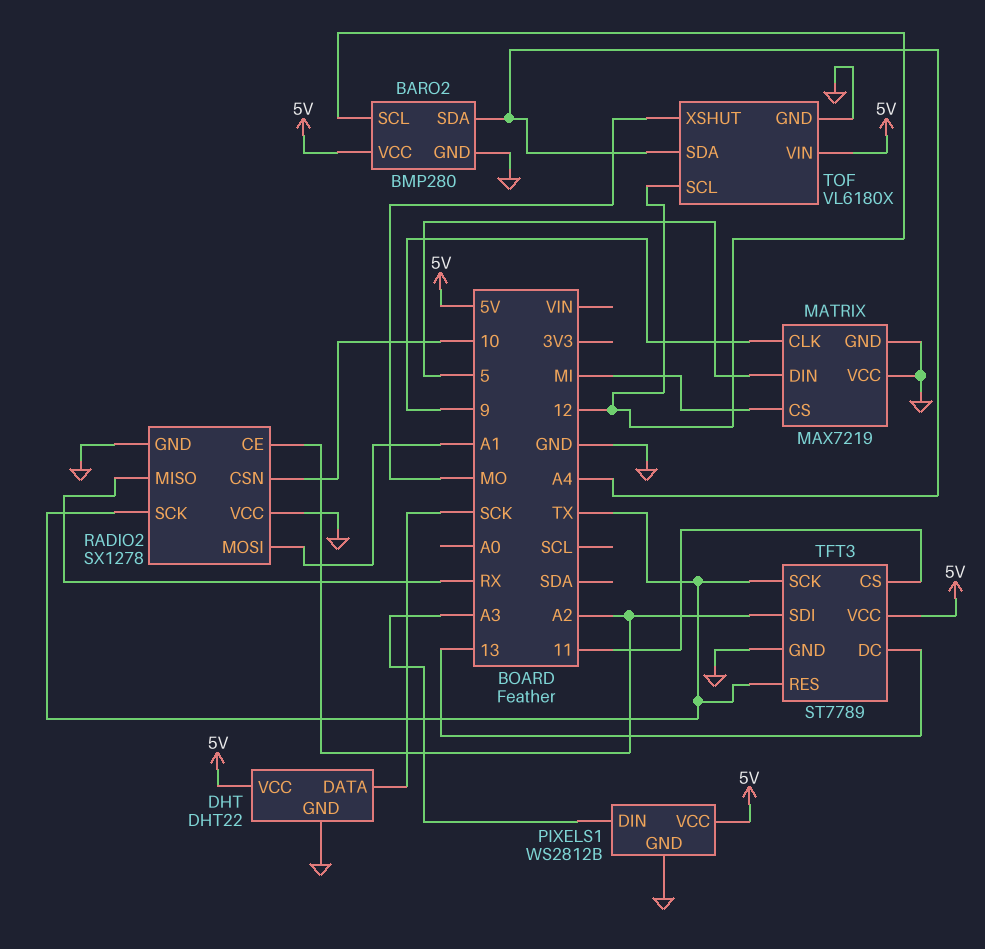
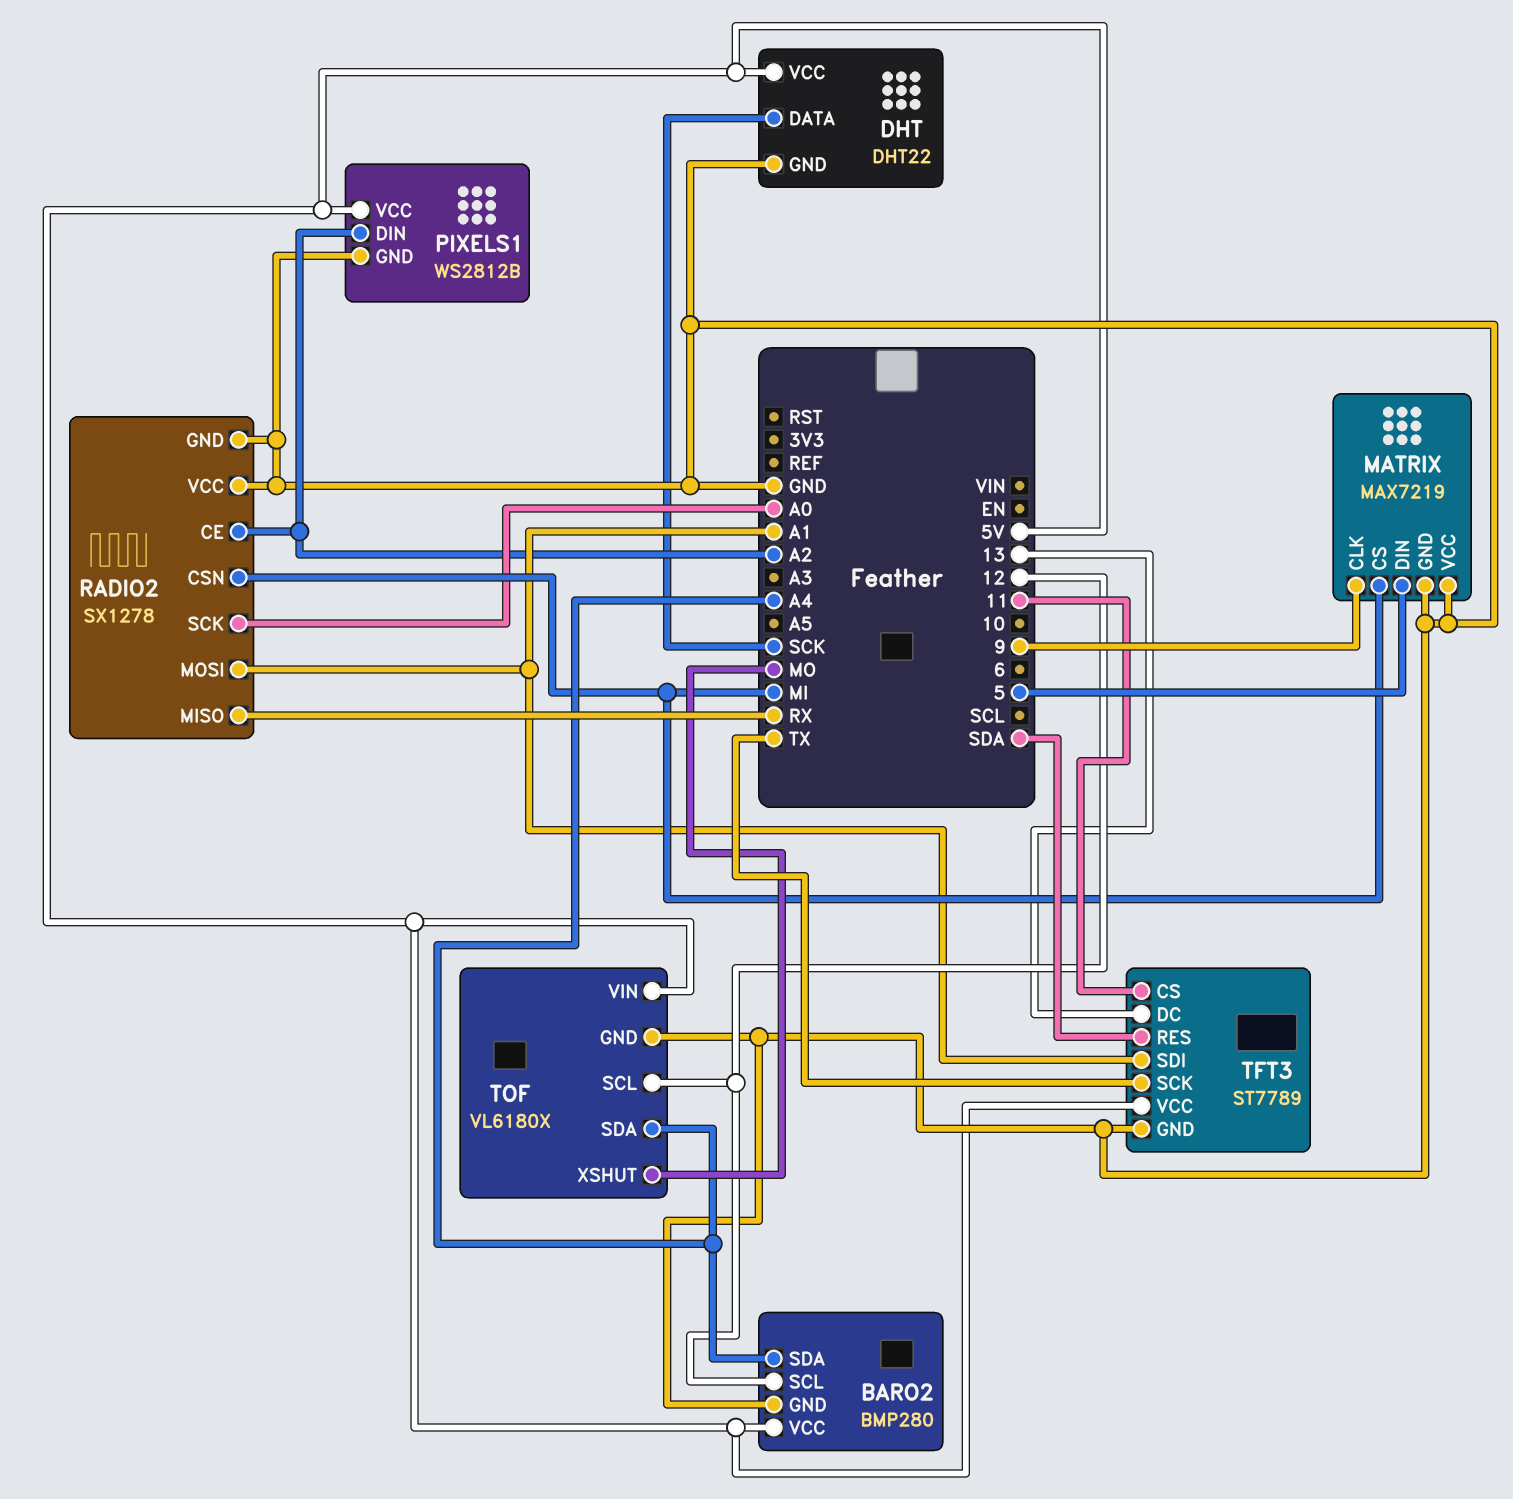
PIXELS1 pin DIN: A3 -> A2
RADIO2 pin CSN: 10 -> MI
RADIO2 pin SCK: TX -> A0
TFT3 pin RES: TX -> SDA
TFT3 pin SDI: A2 -> A1

